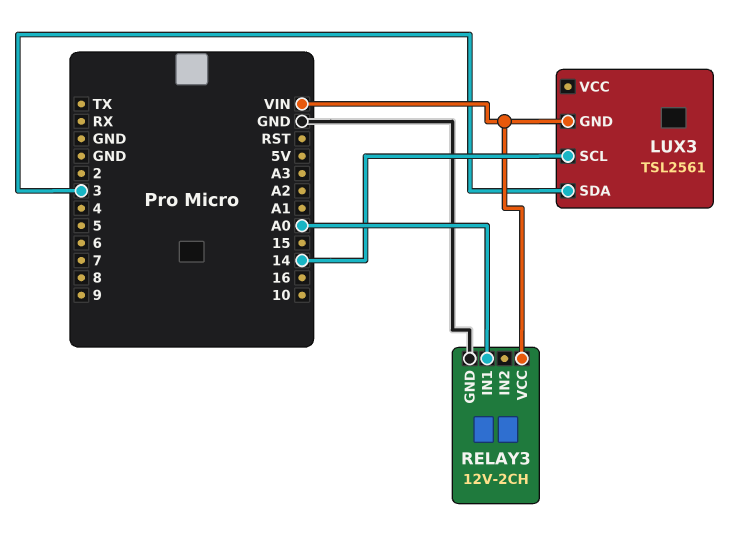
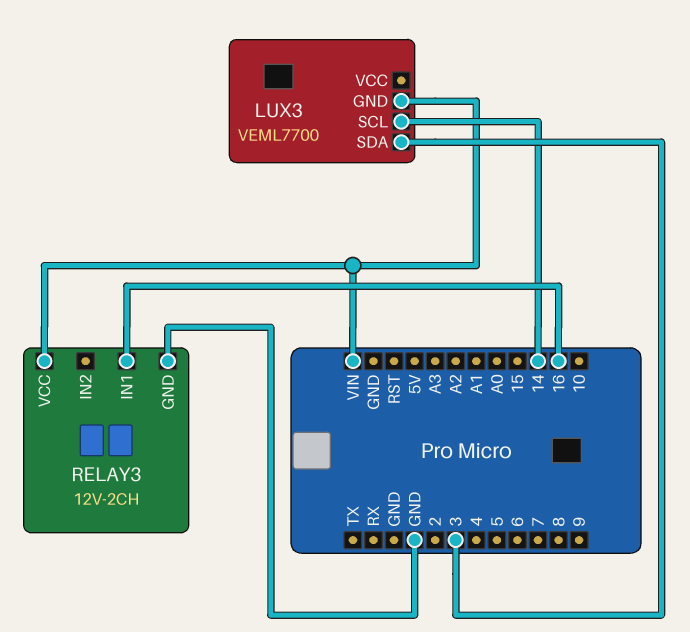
LUX3: TSL2561 -> VEML7700
RELAY3 pin IN1: A0 -> 16

